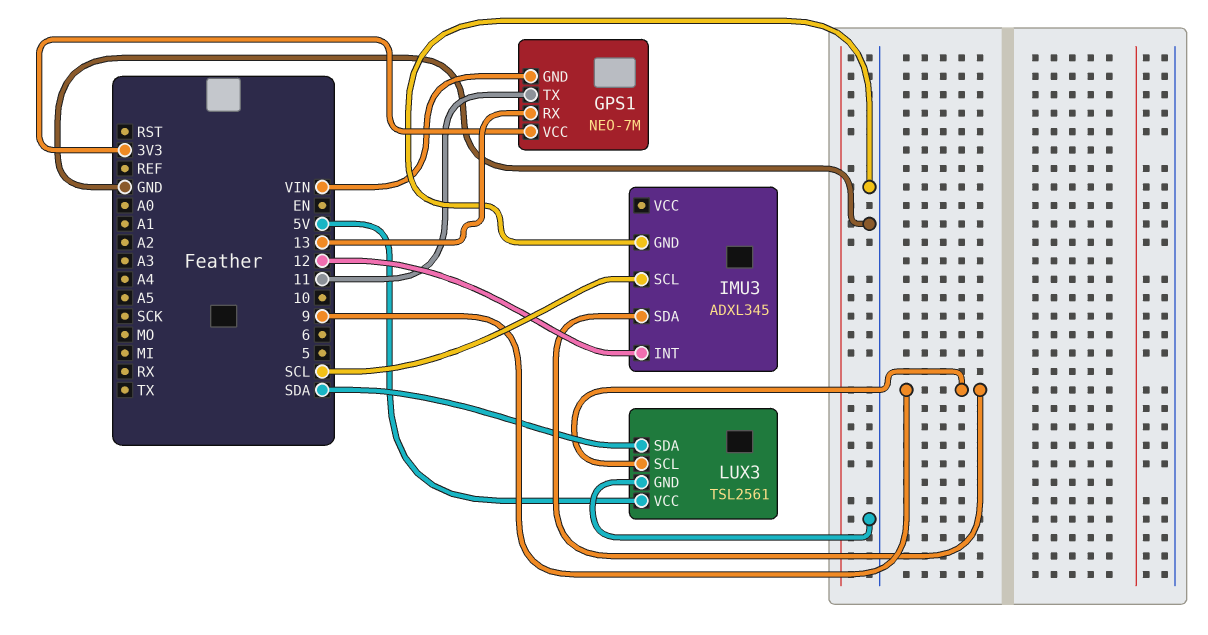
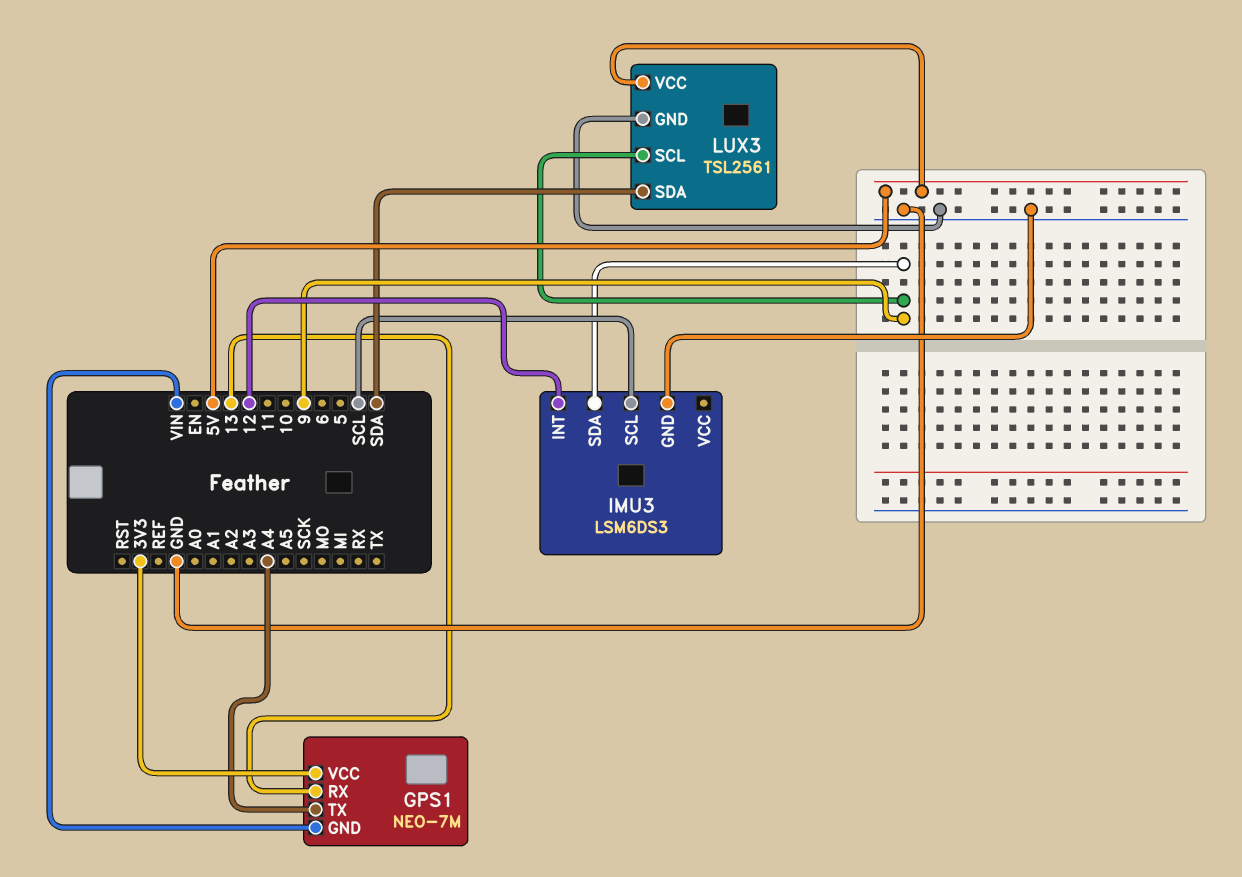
GPS1 pin TX: 11 -> A4
IMU3: ADXL345 -> LSM6DS3

